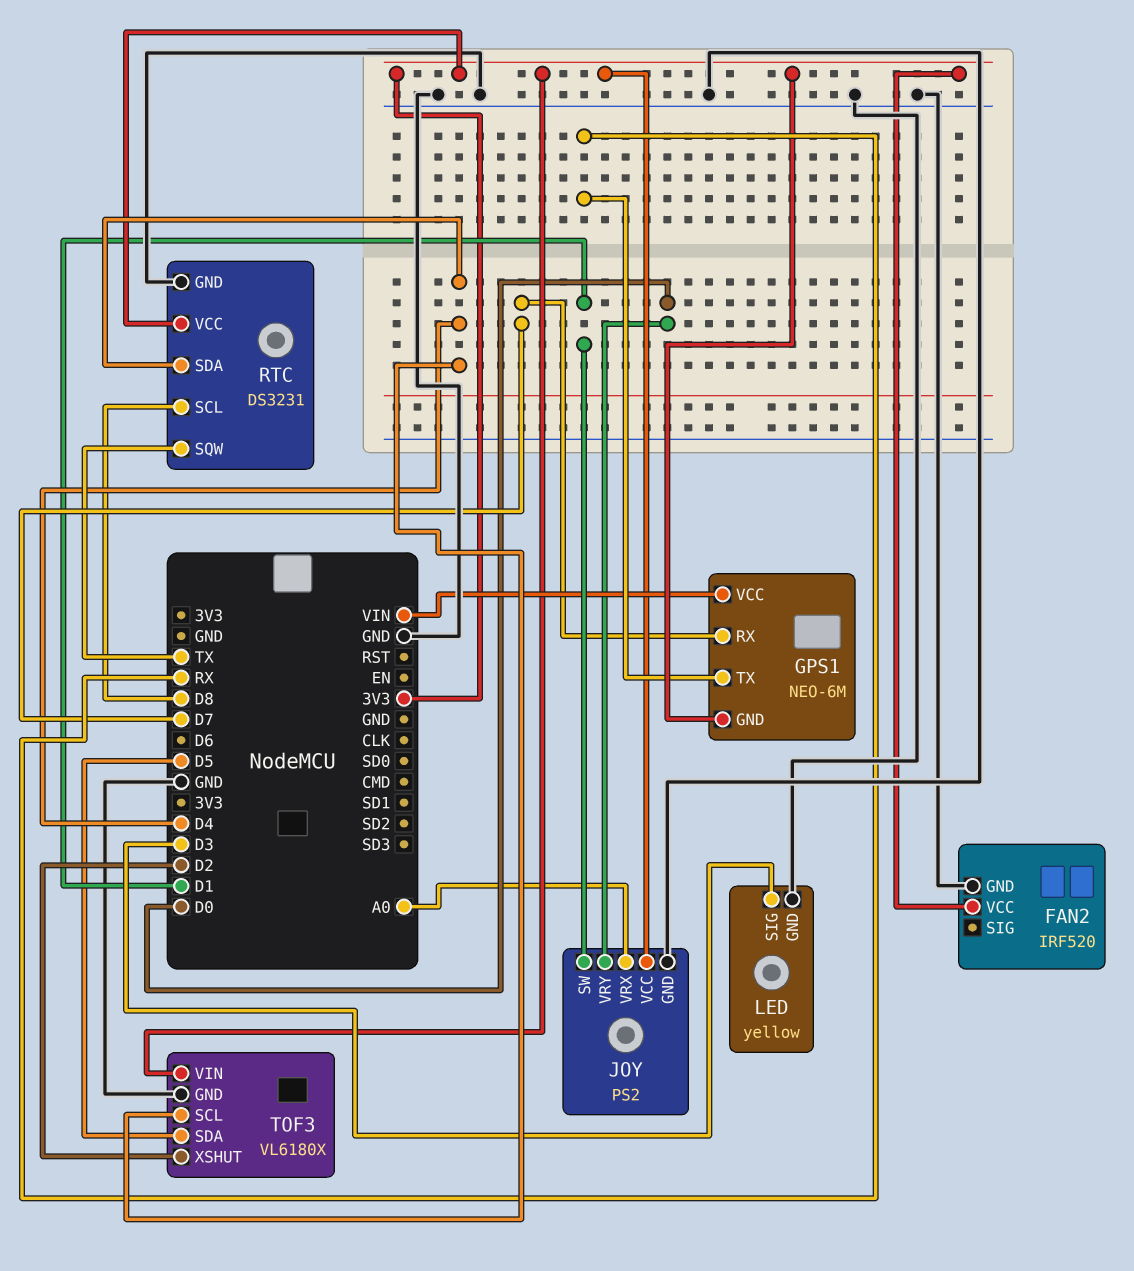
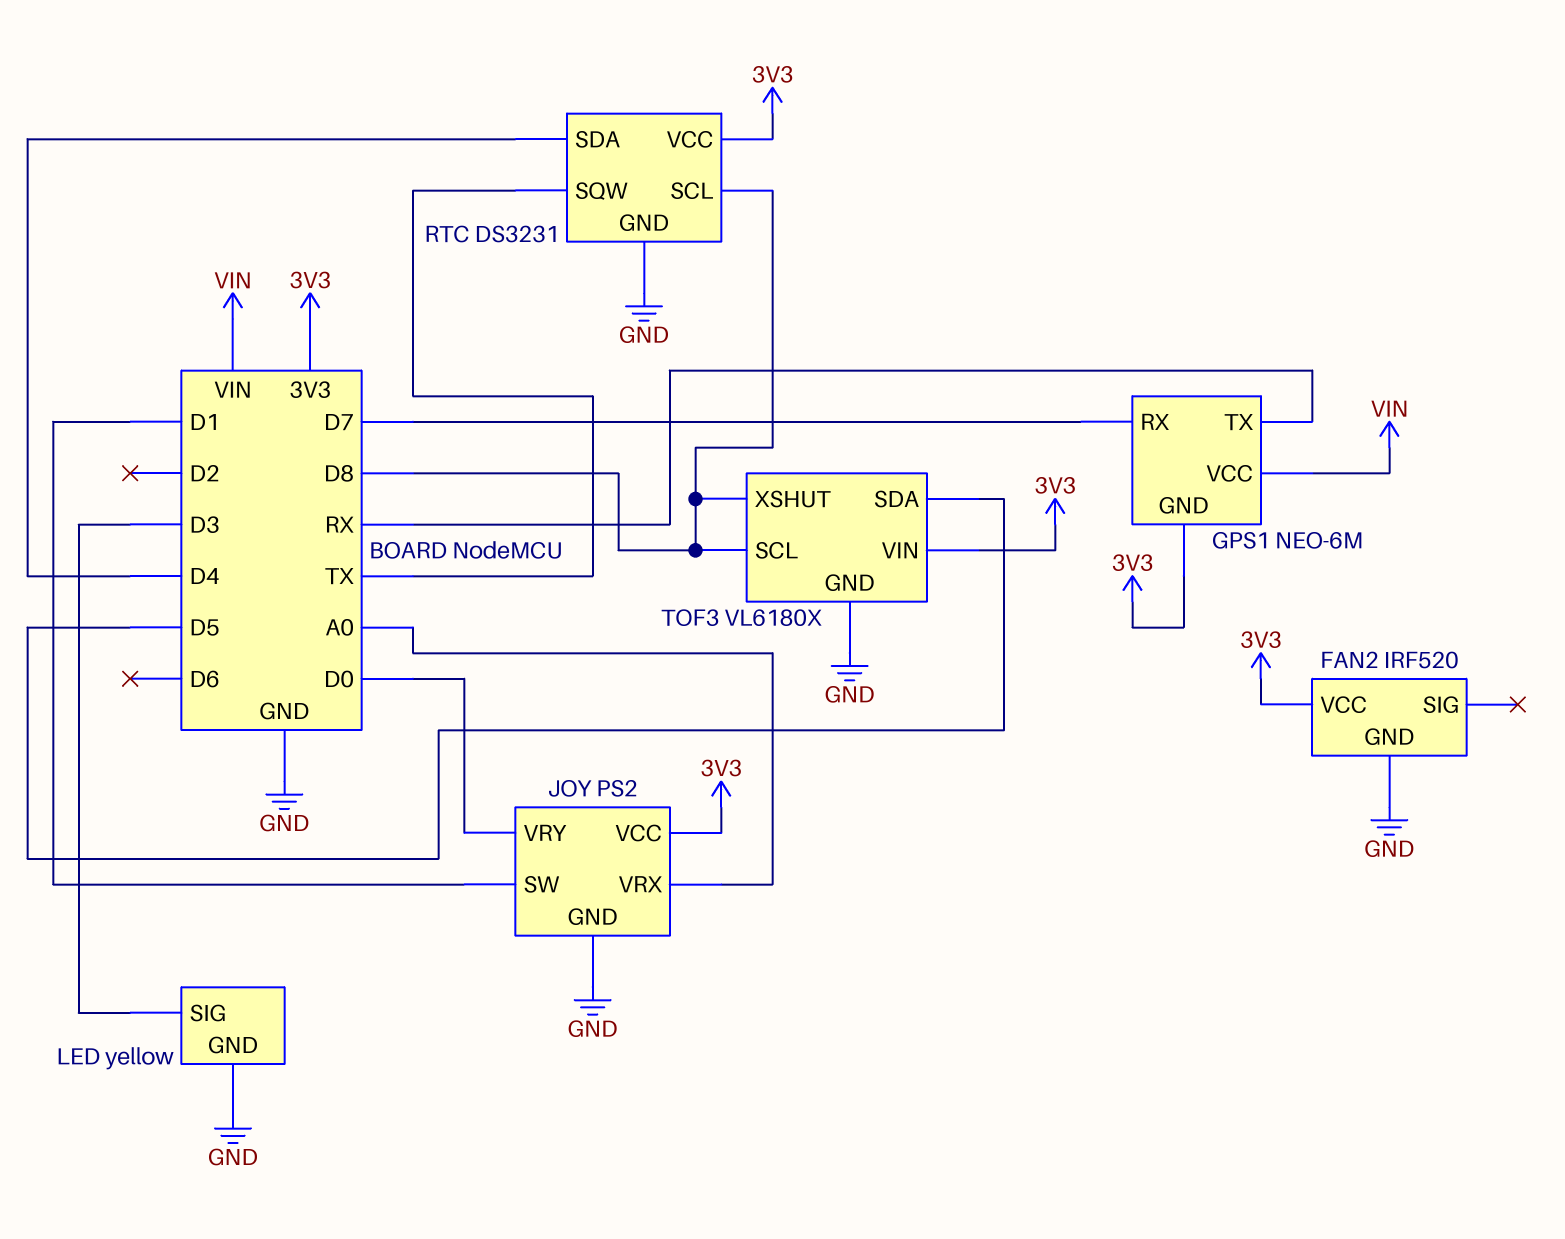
TOF3 pin SCL: D4 -> D8
TOF3 pin XSHUT: D2 -> D8

